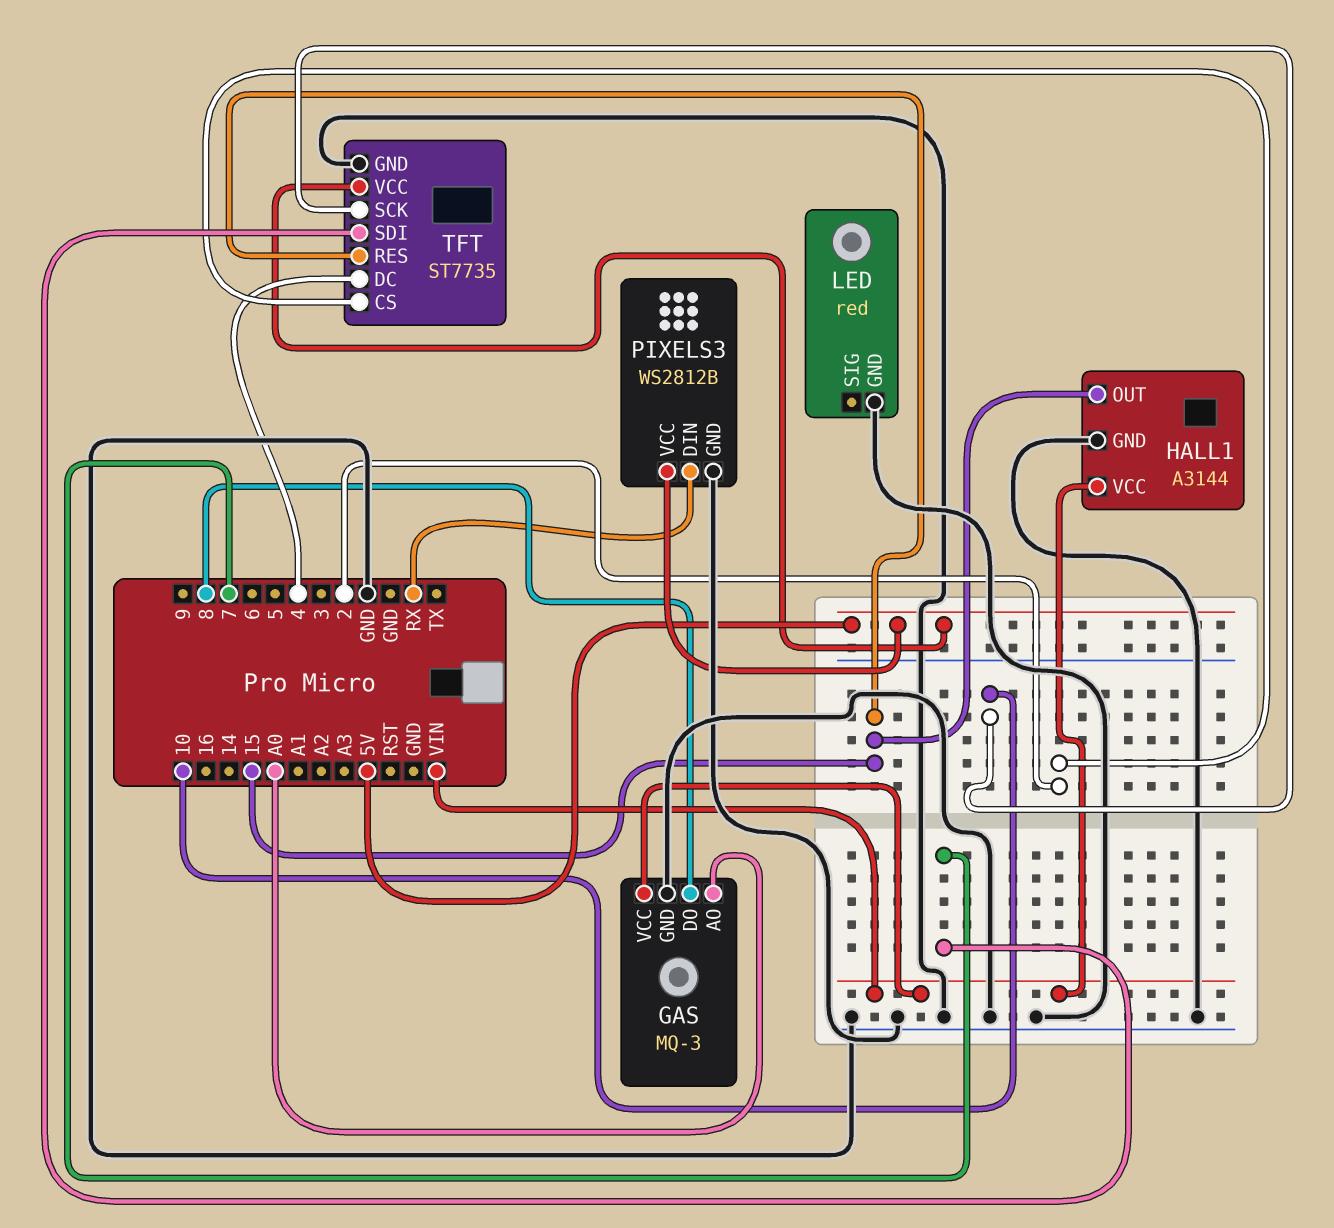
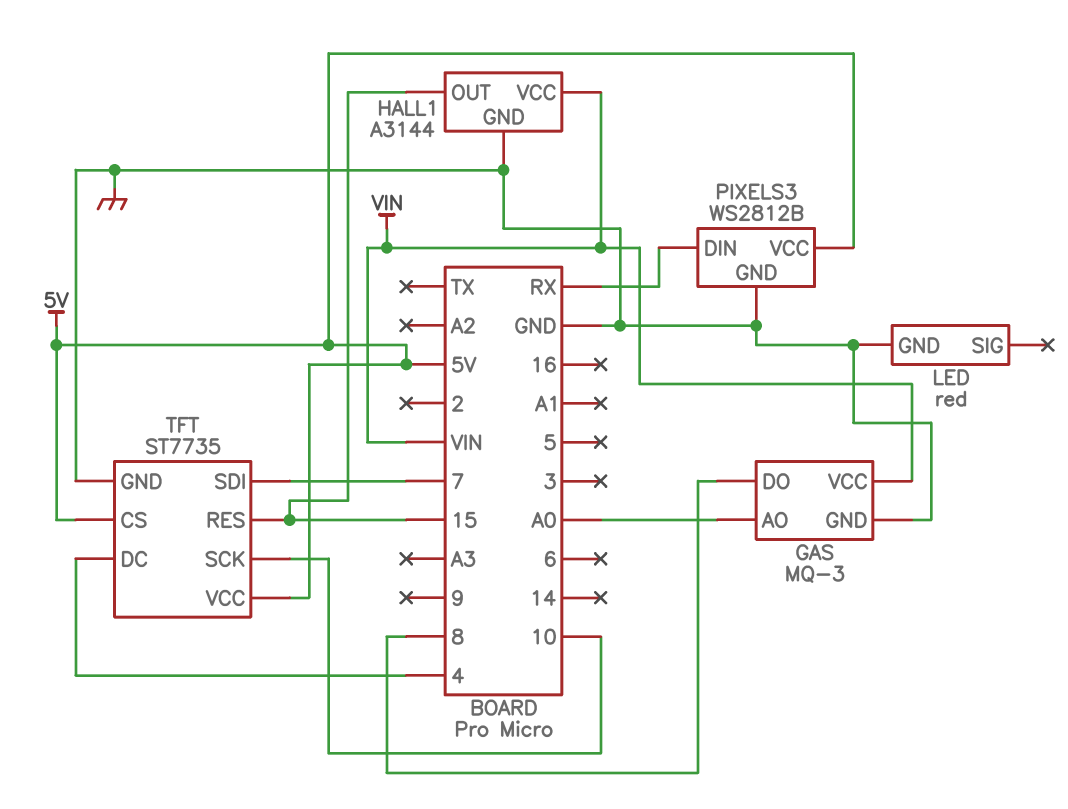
TFT pin CS: 2 -> 5V

